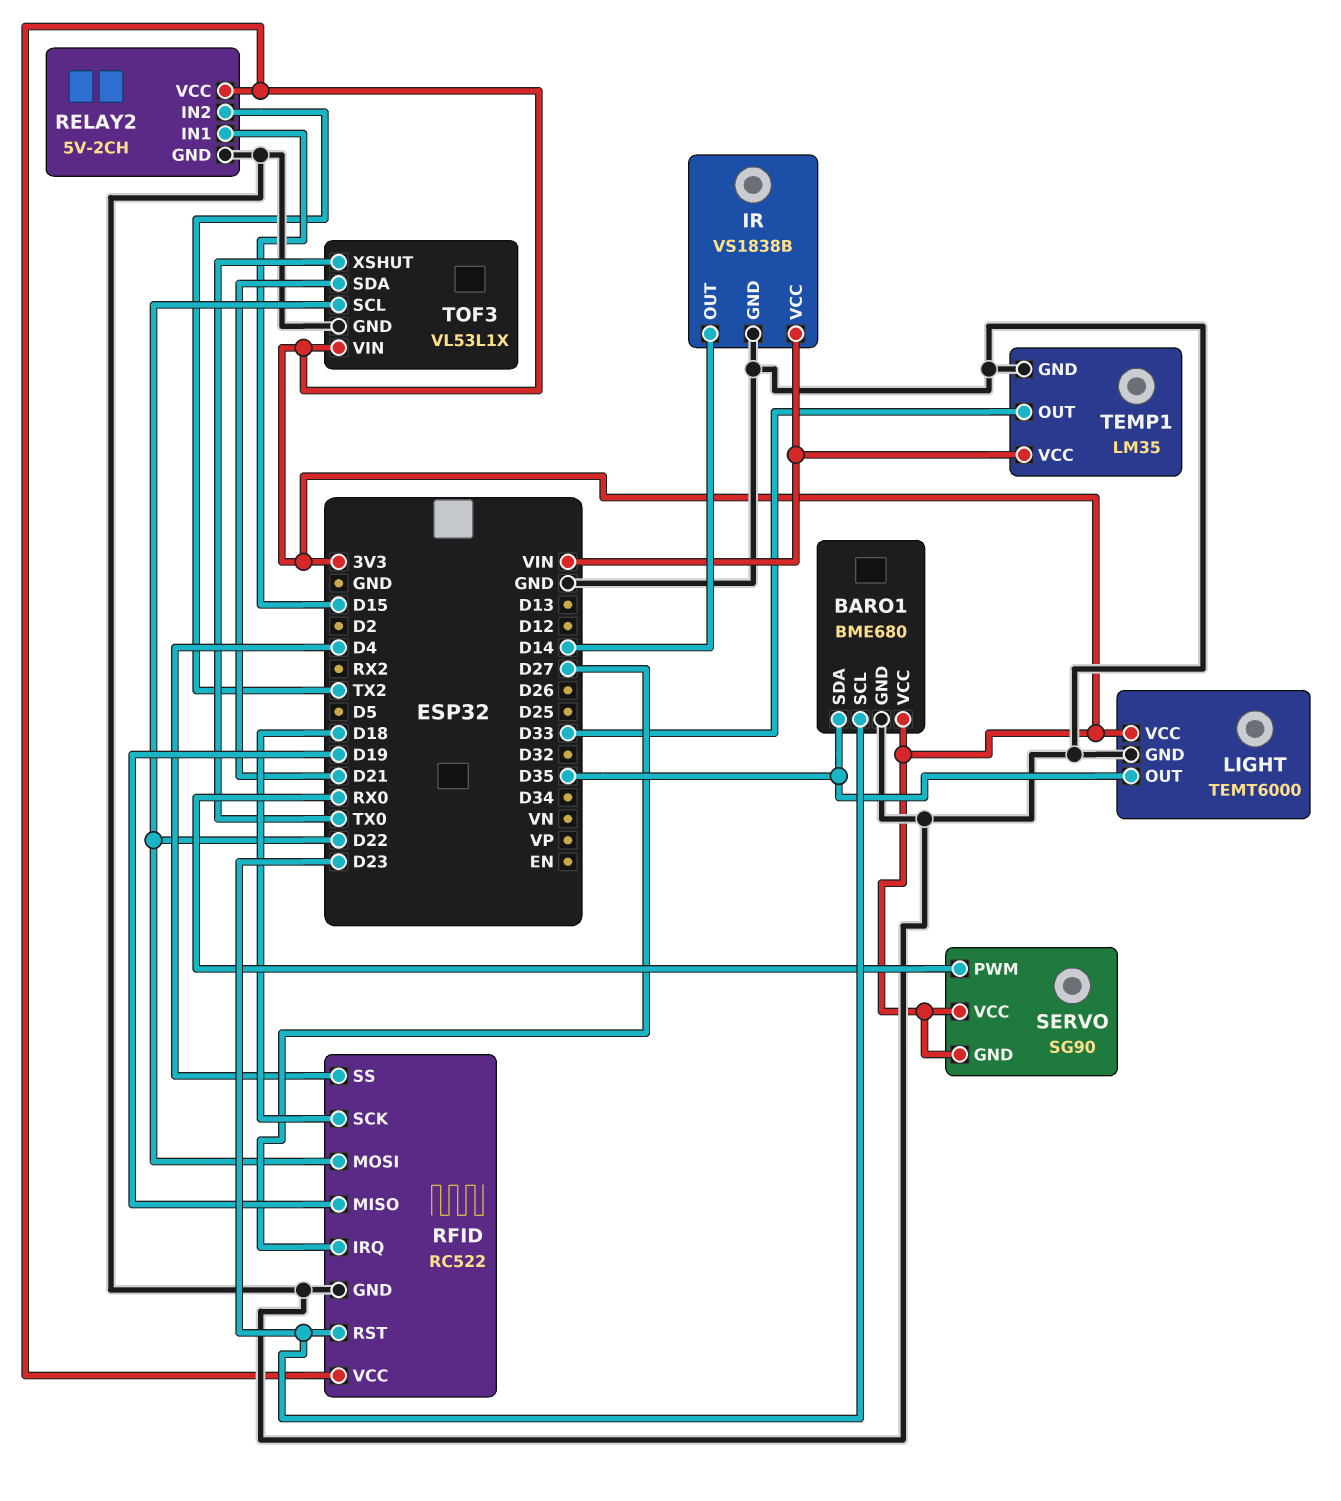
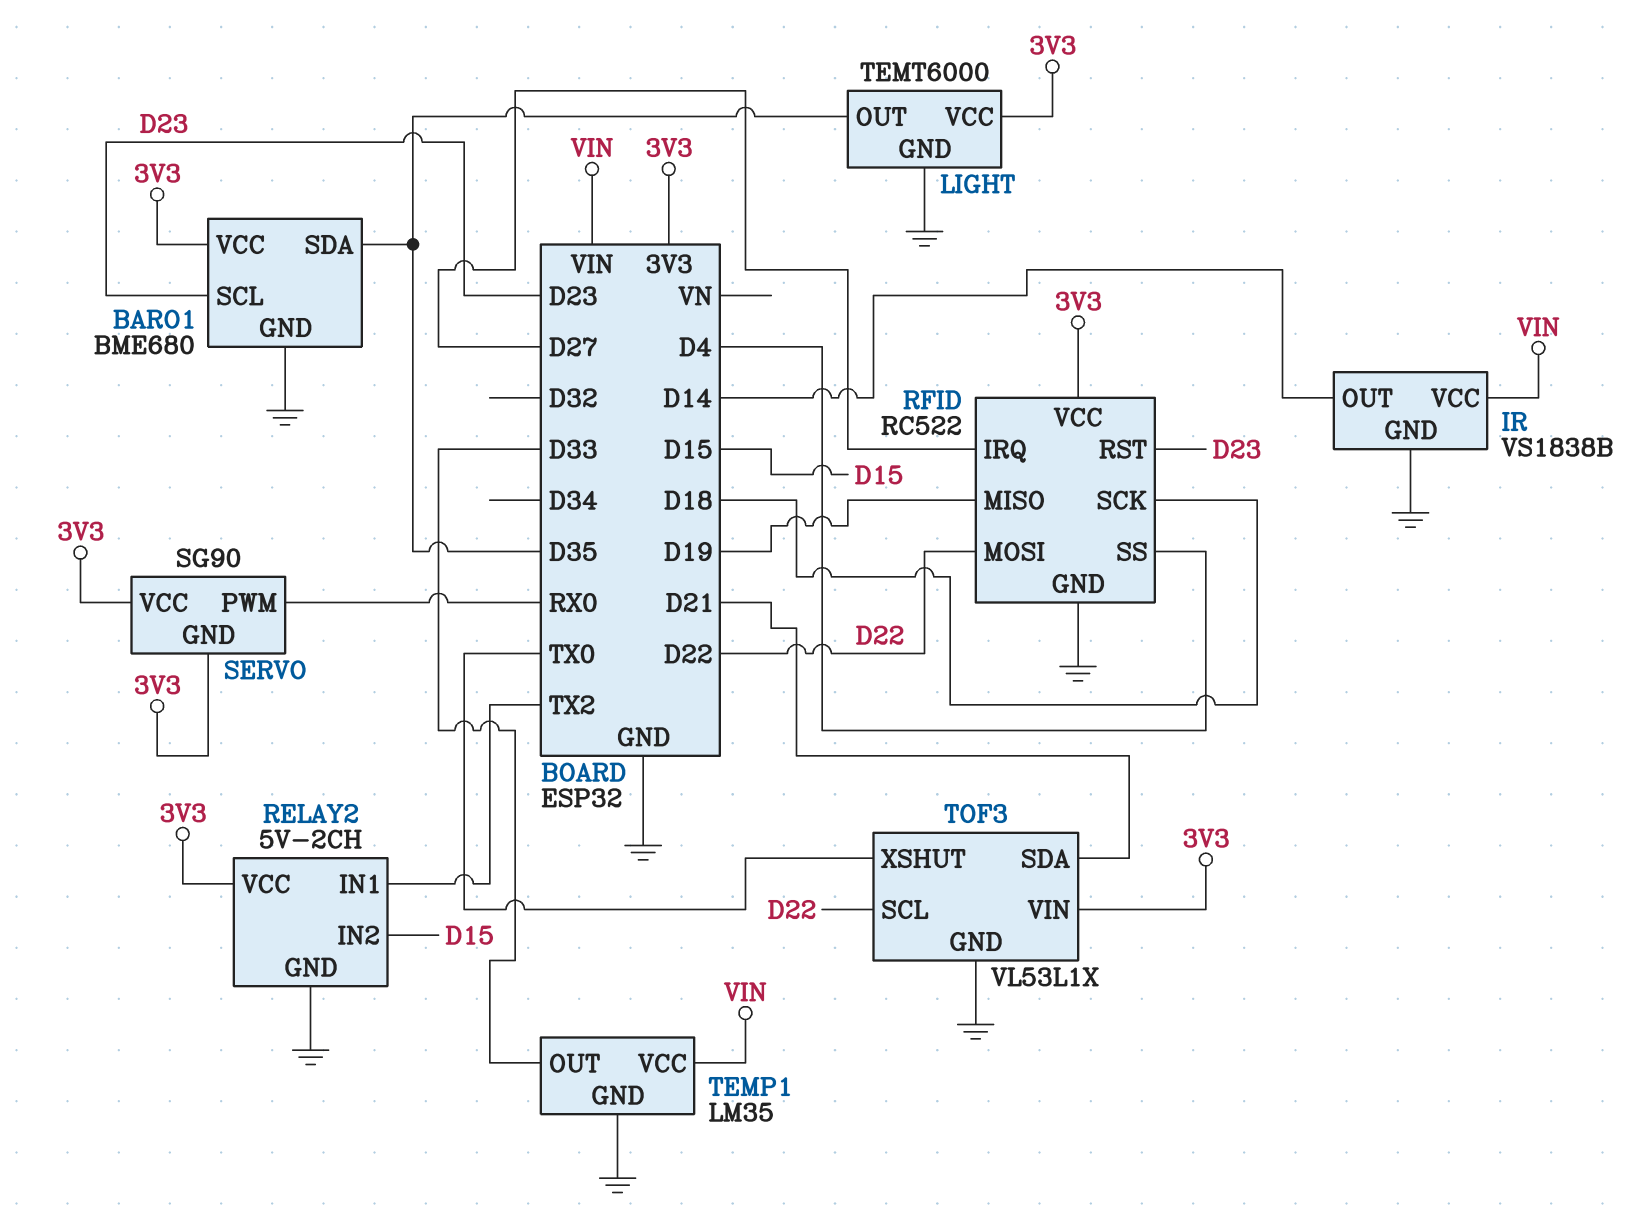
RELAY2 pin IN1: D15 -> TX2
RELAY2 pin IN2: TX2 -> D15

